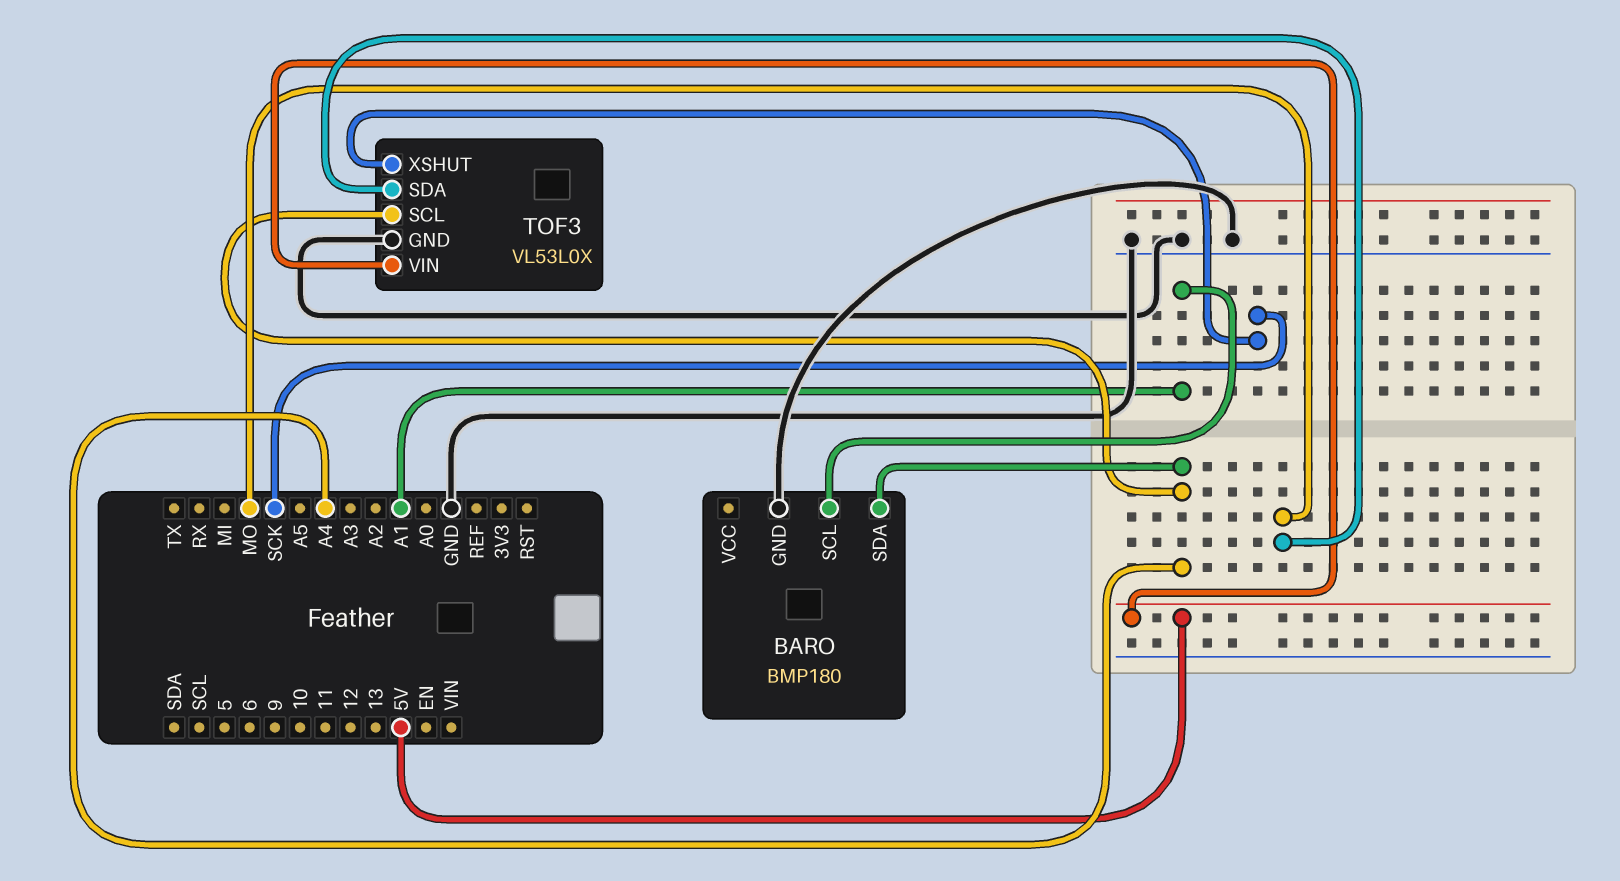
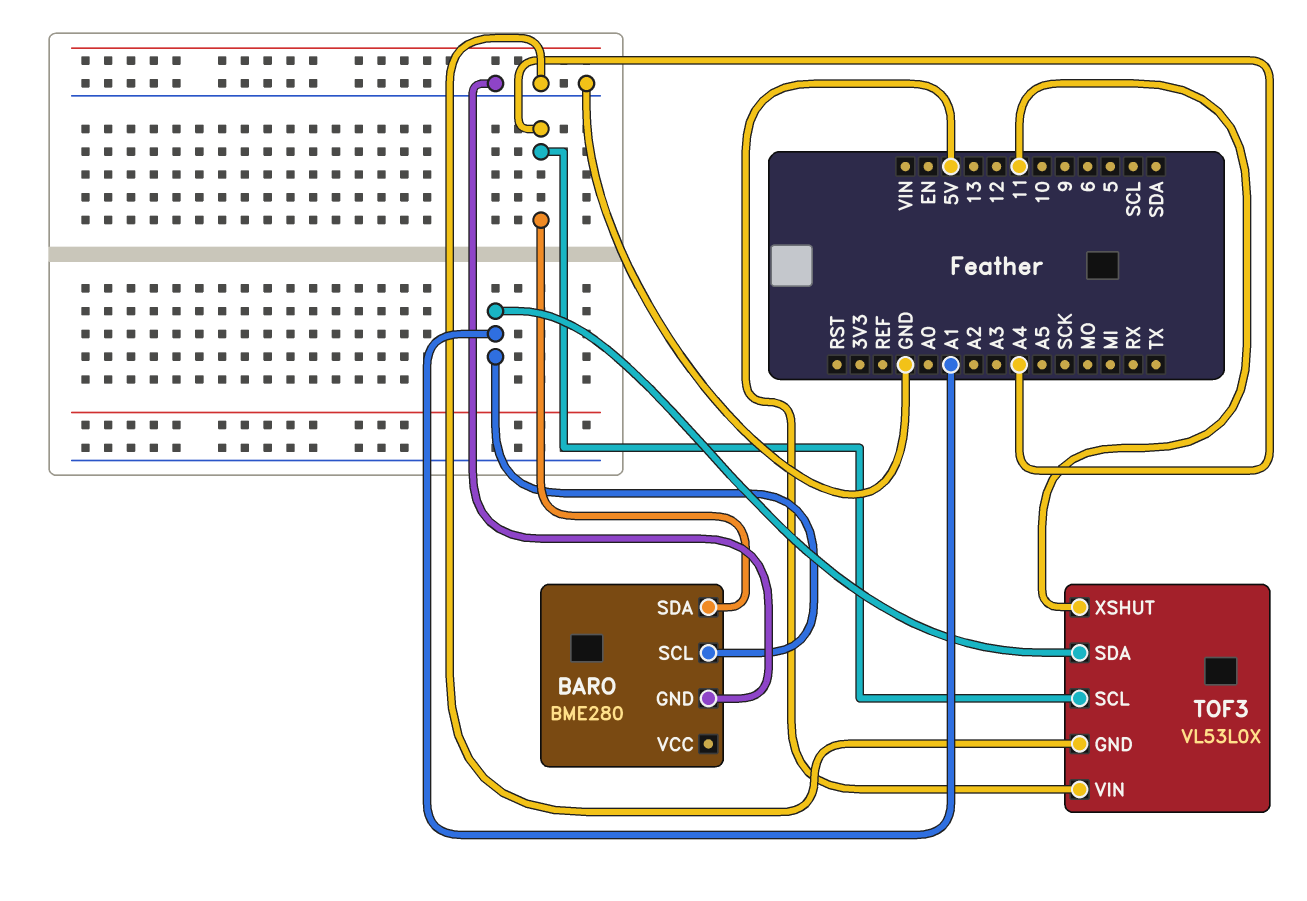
BARO: BMP180 -> BME280
TOF3 pin SDA: MO -> A1
TOF3 pin XSHUT: SCK -> 11

